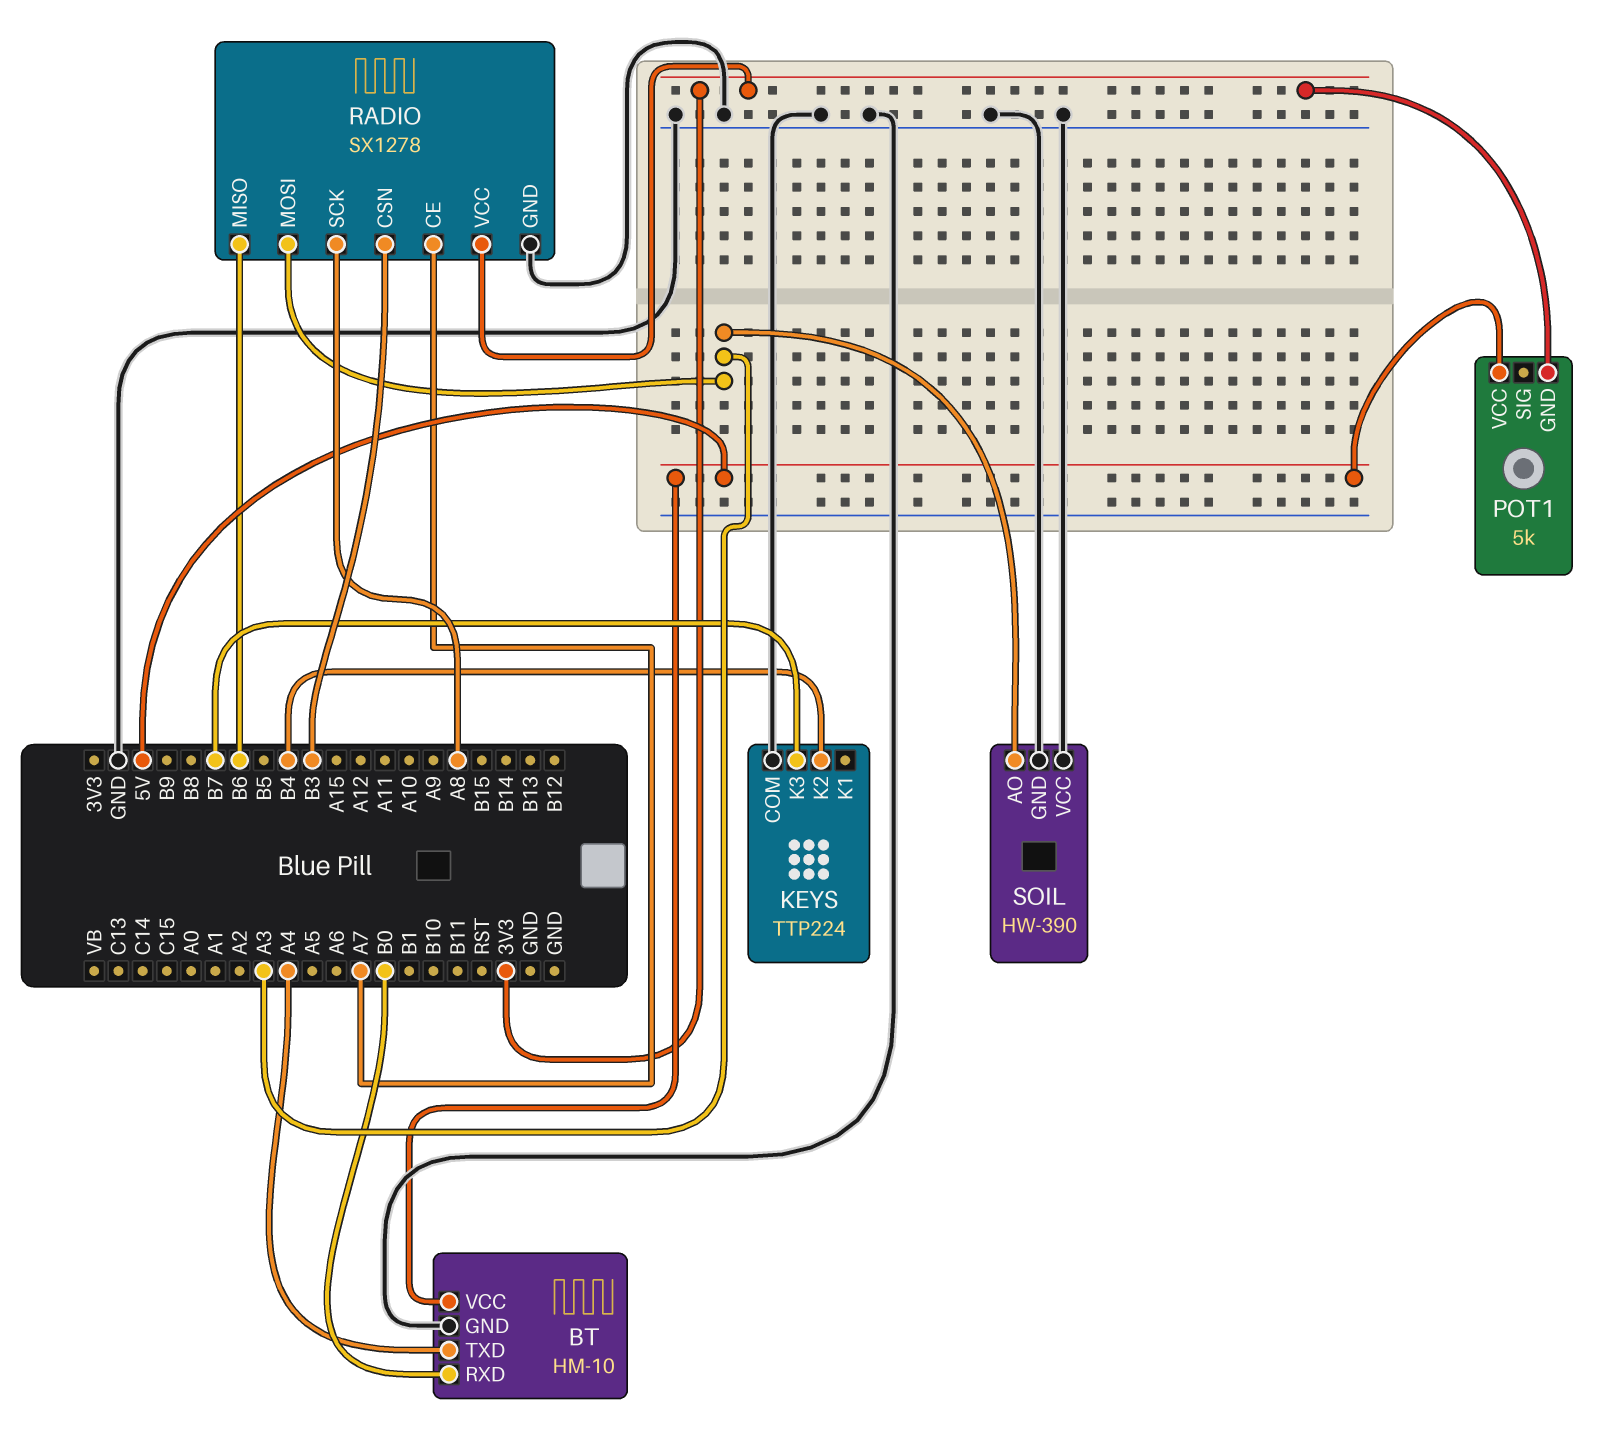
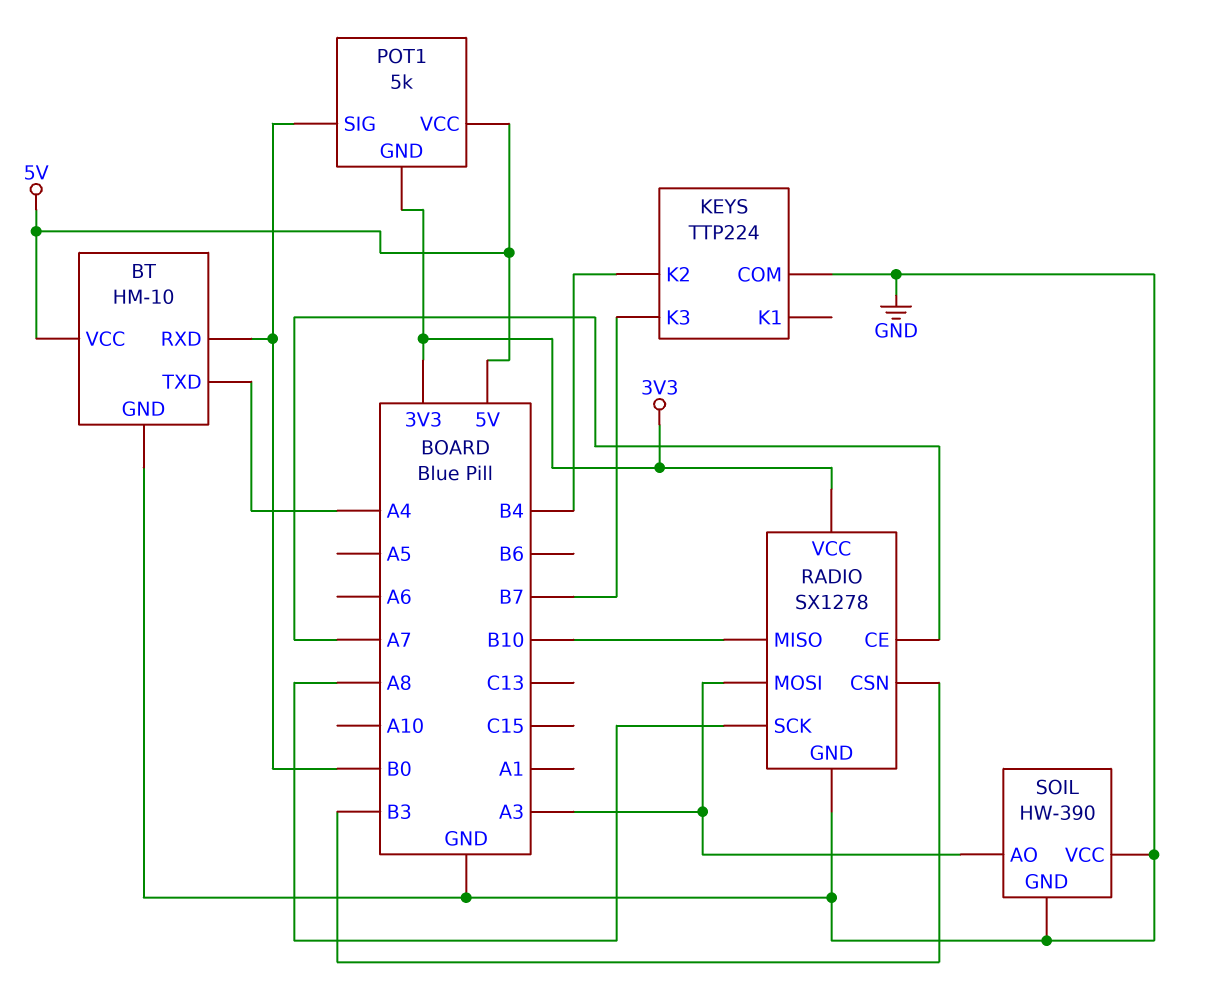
POT1 pin SIG: none -> B0
RADIO pin MISO: B6 -> B10

